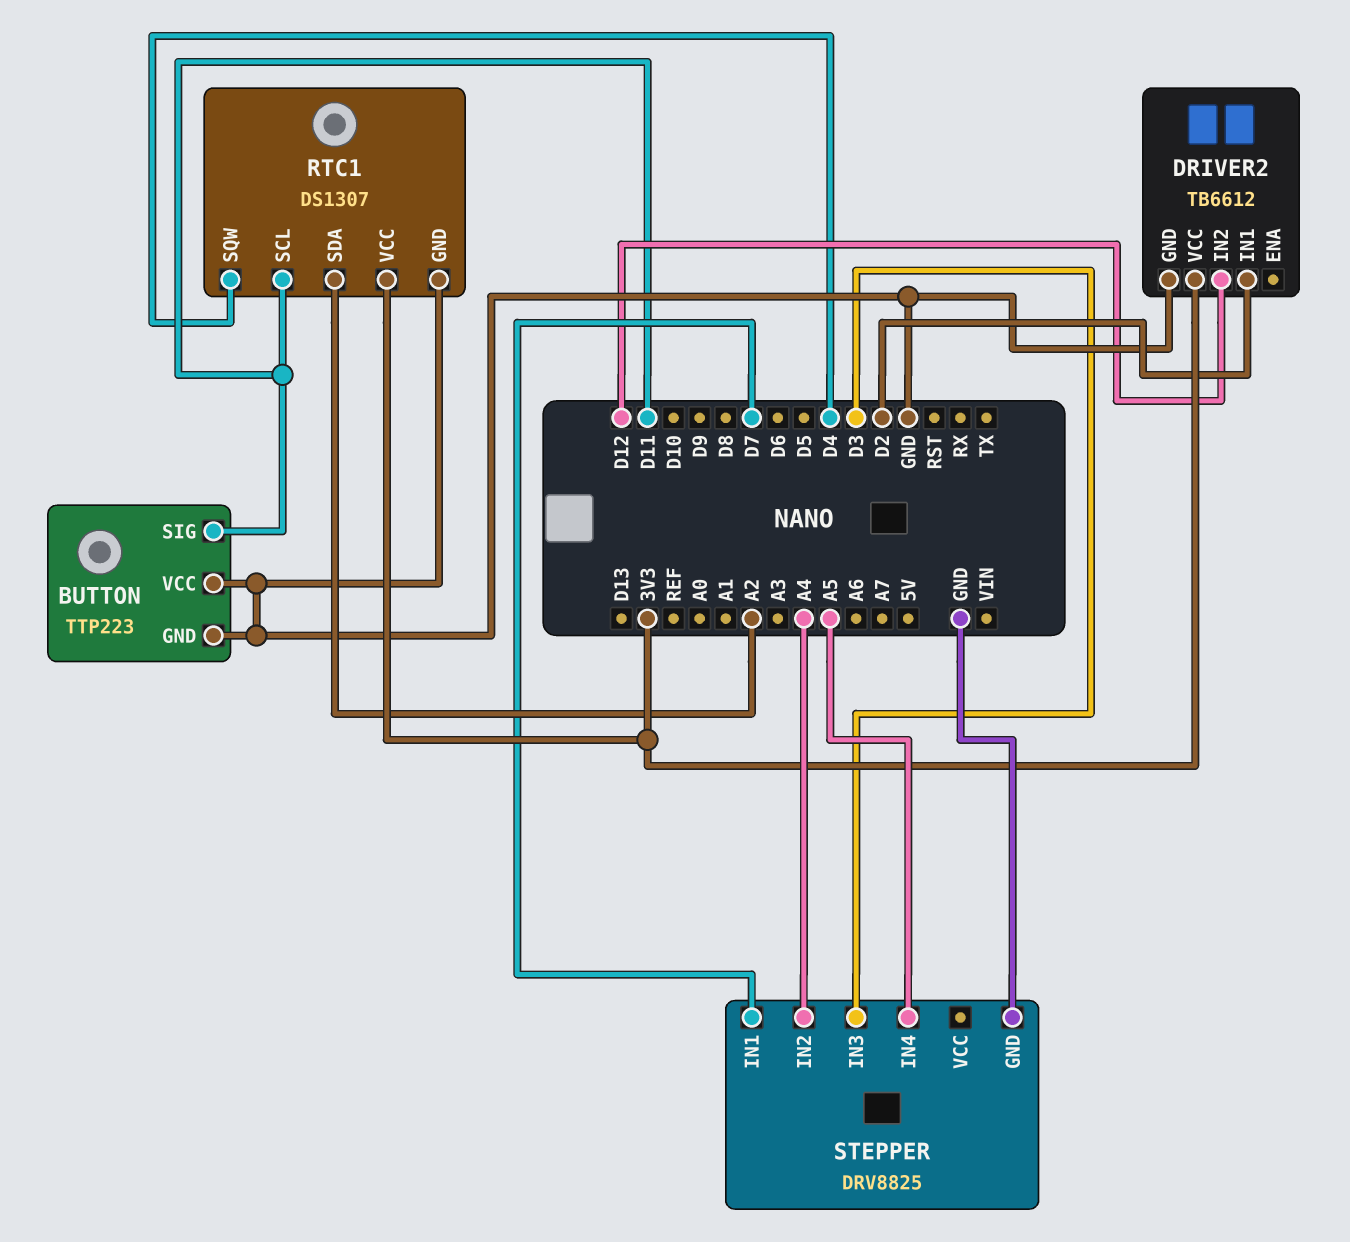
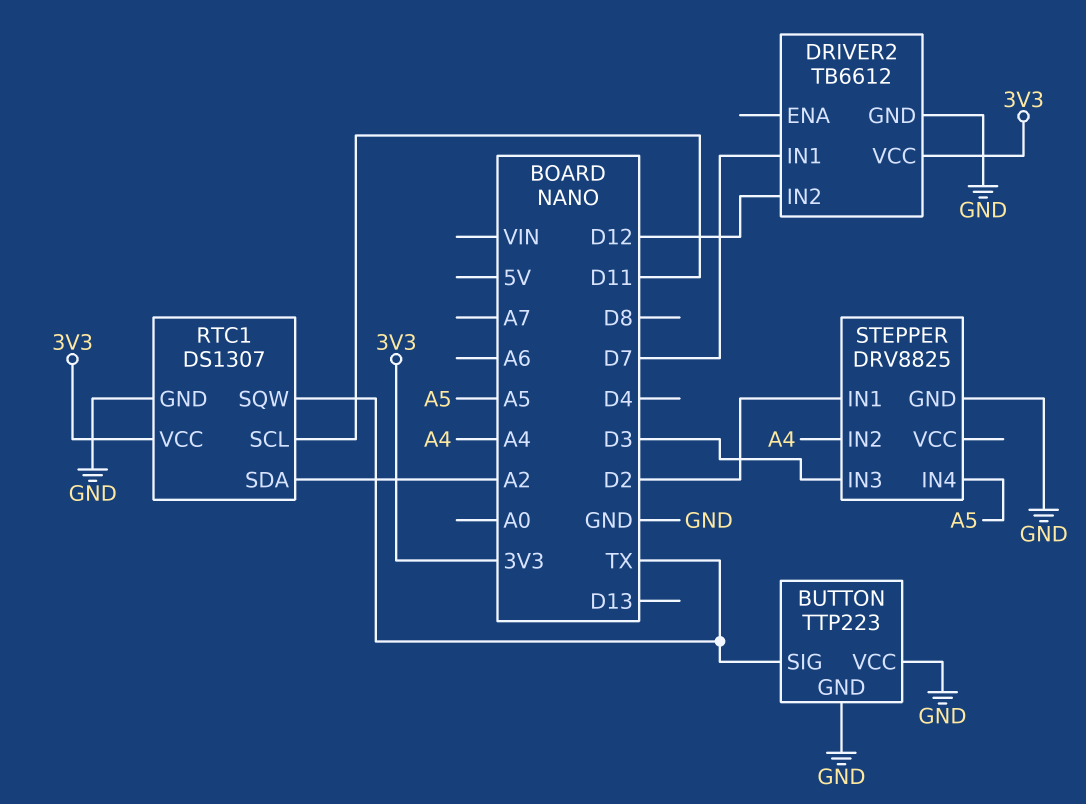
BUTTON pin SIG: D11 -> TX
DRIVER2 pin IN1: D2 -> D7
RTC1 pin SQW: D4 -> TX
STEPPER pin IN1: D7 -> D2

